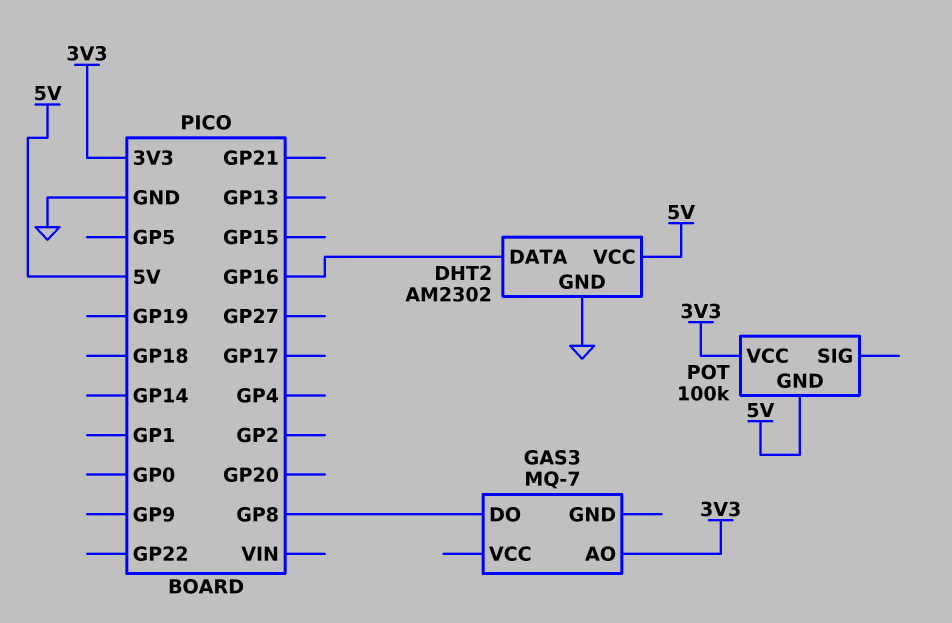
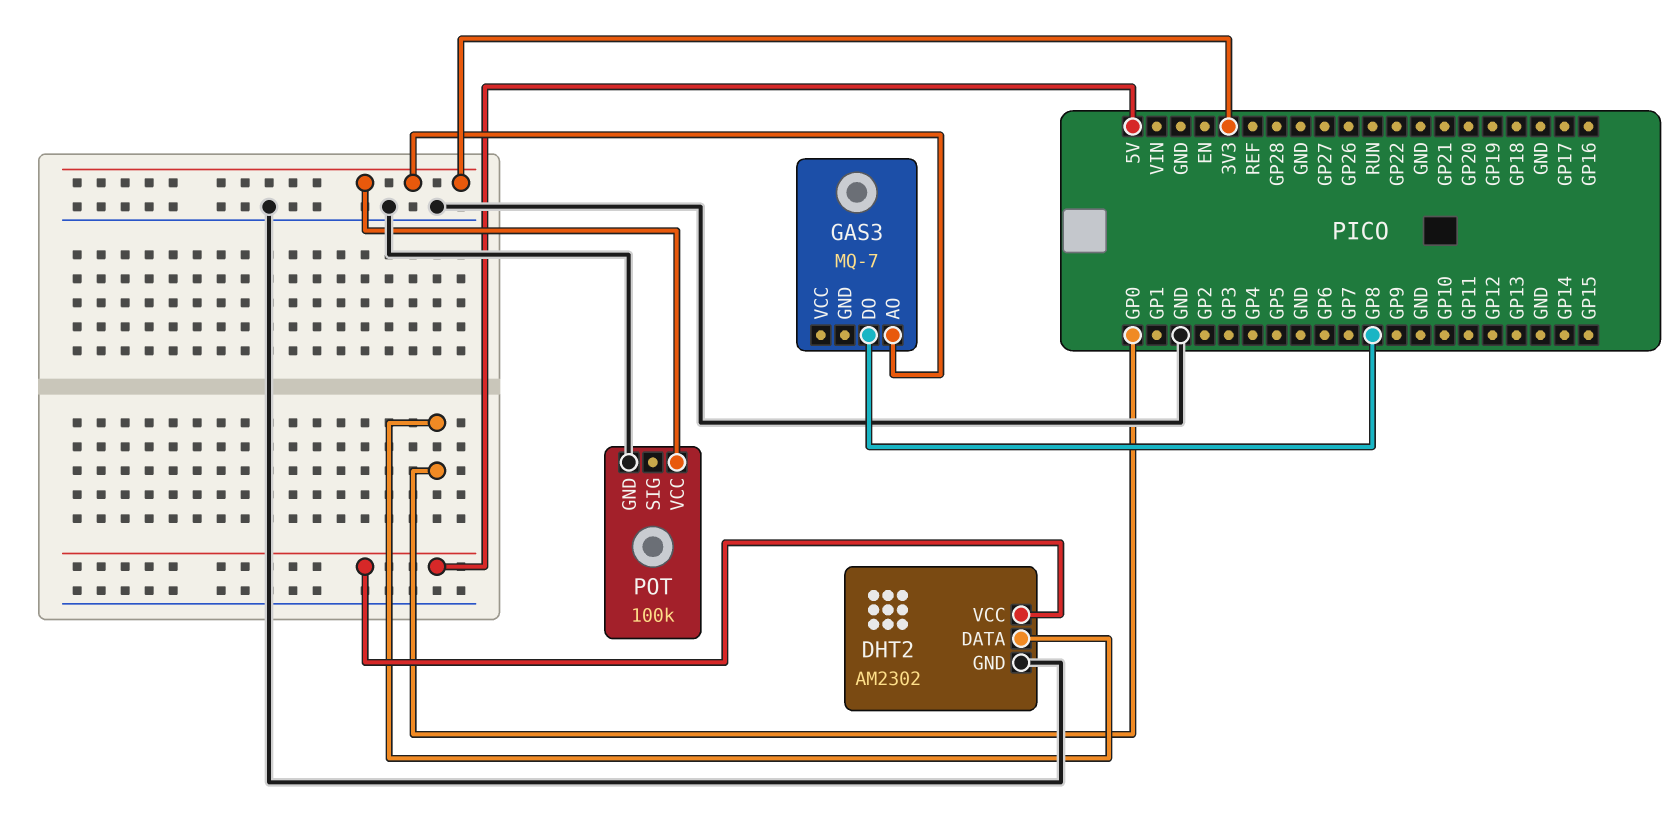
DHT2 pin DATA: GP16 -> GP0
POT pin GND: 5V -> GND

